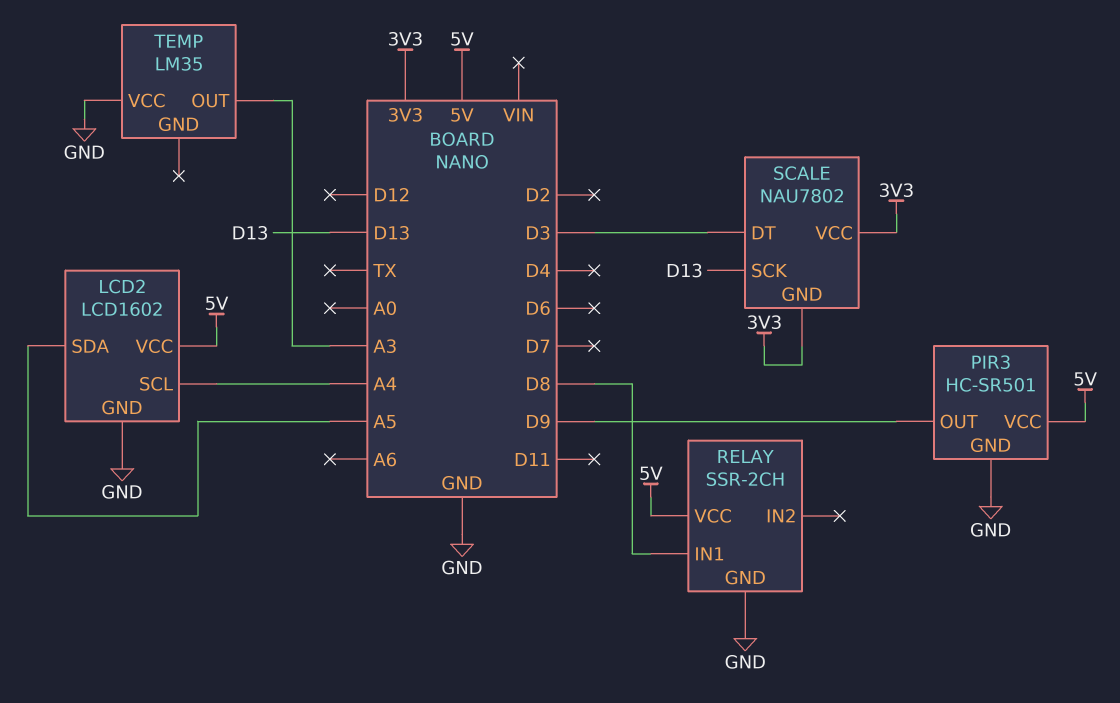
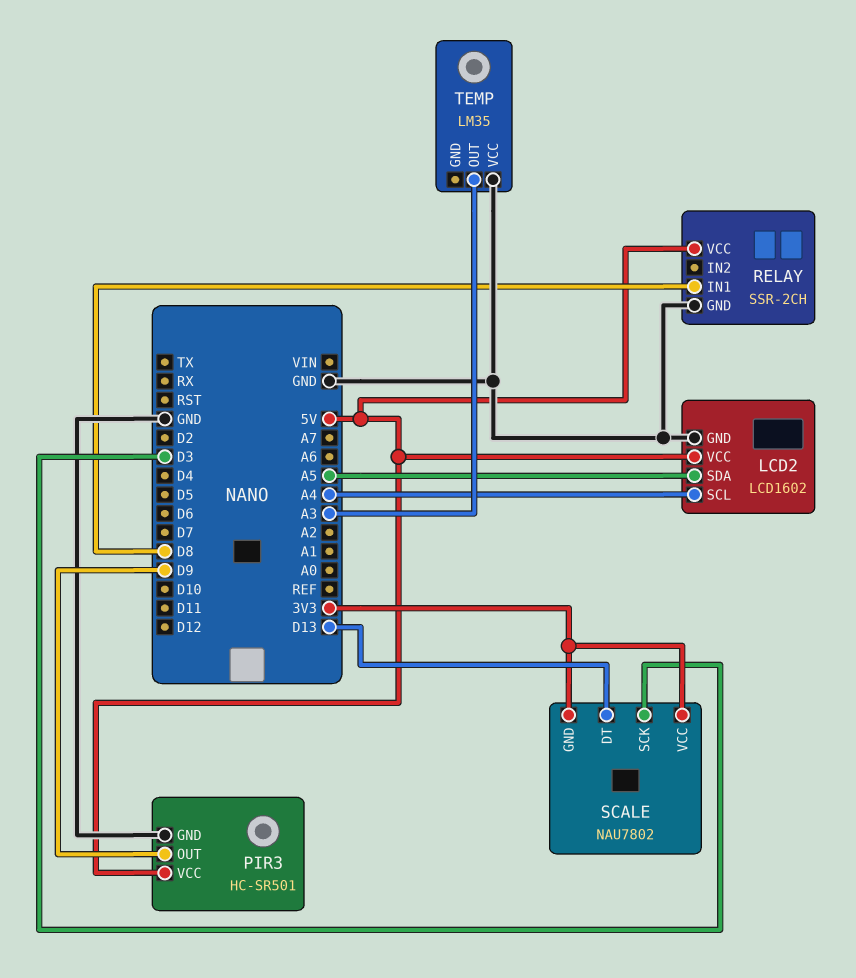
SCALE pin DT: D3 -> D13
SCALE pin SCK: D13 -> D3

